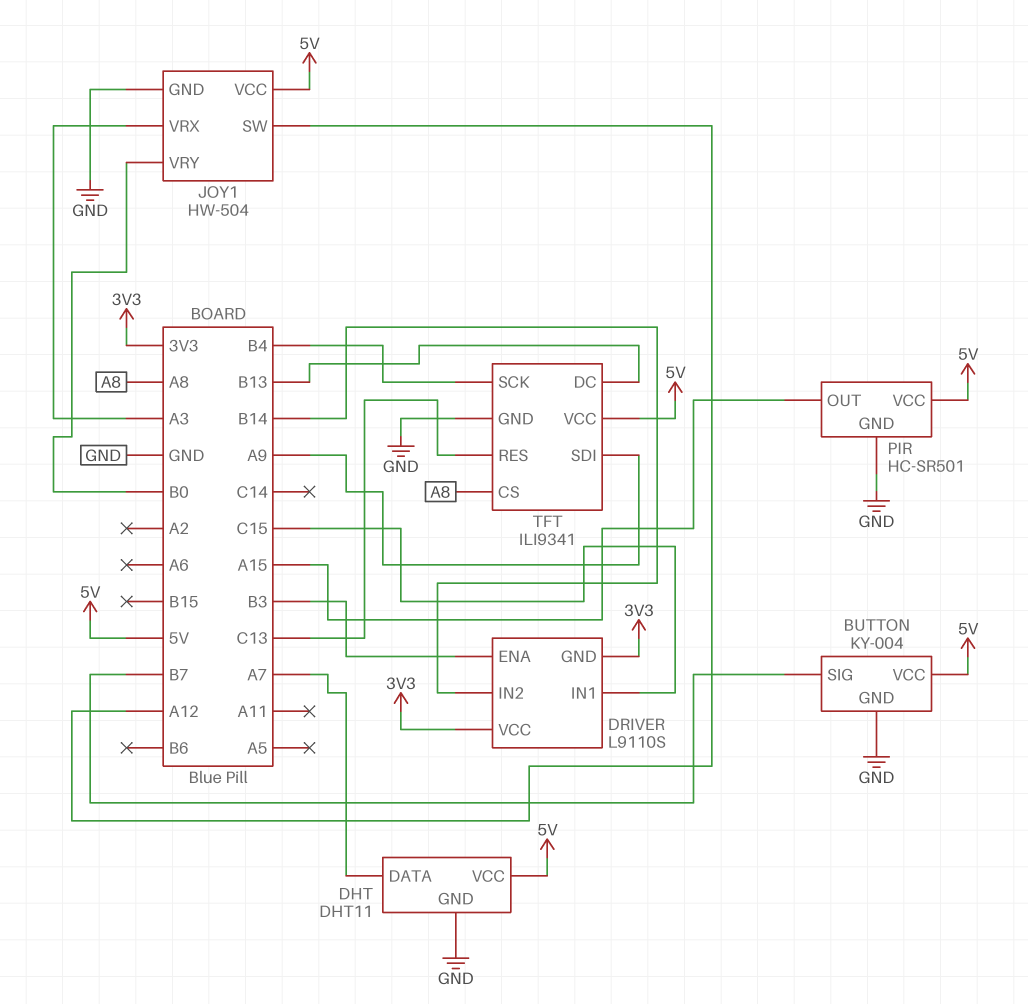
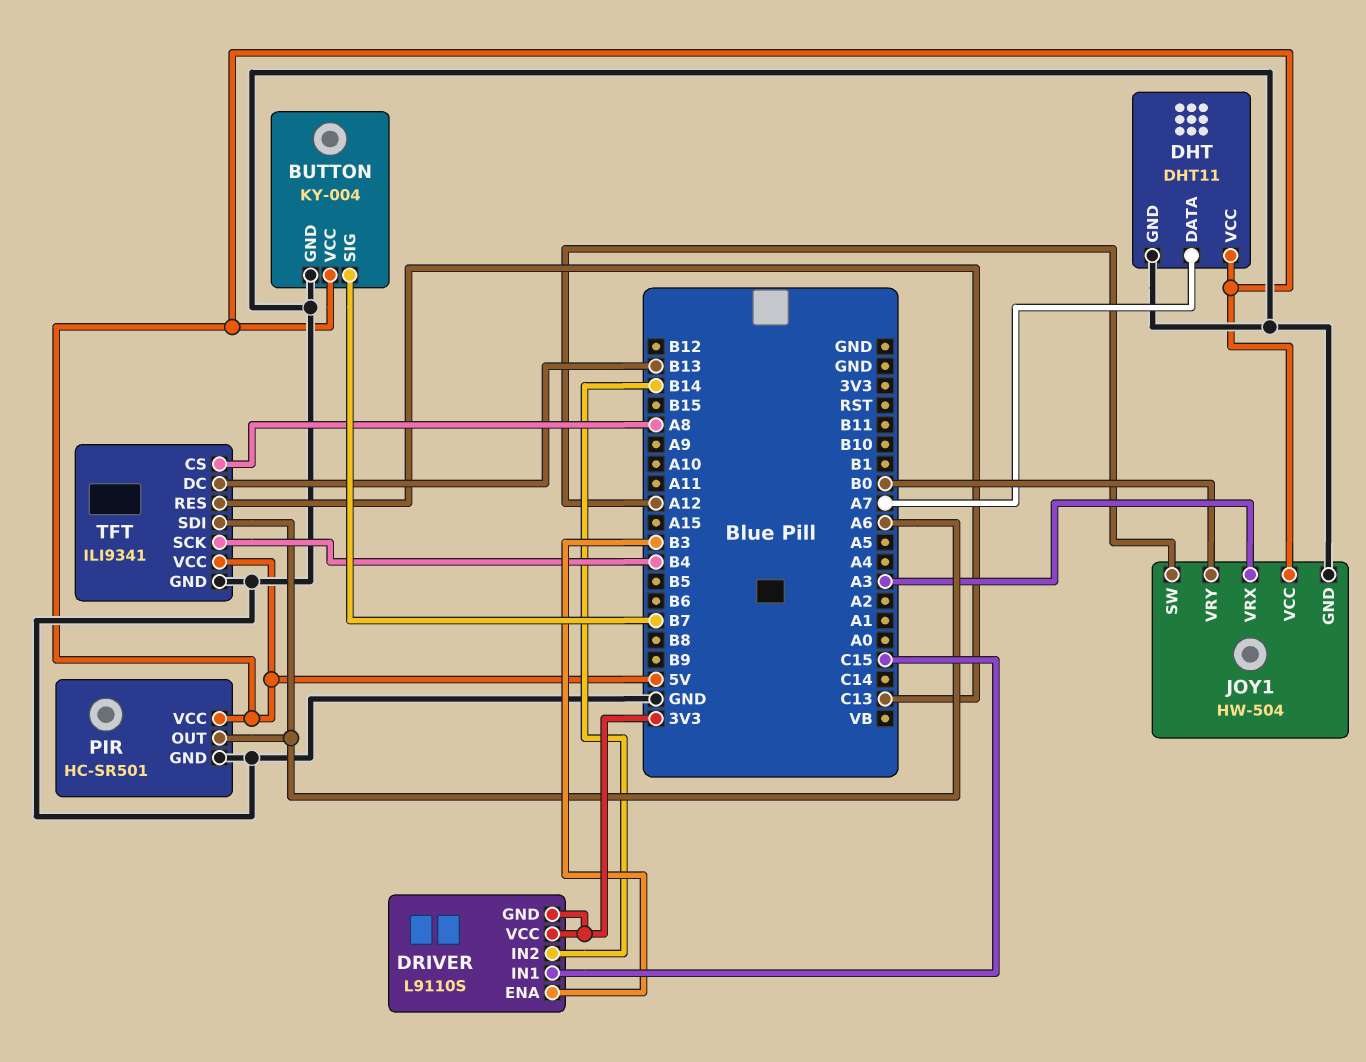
PIR pin OUT: A15 -> A6
TFT pin SDI: A9 -> A6

